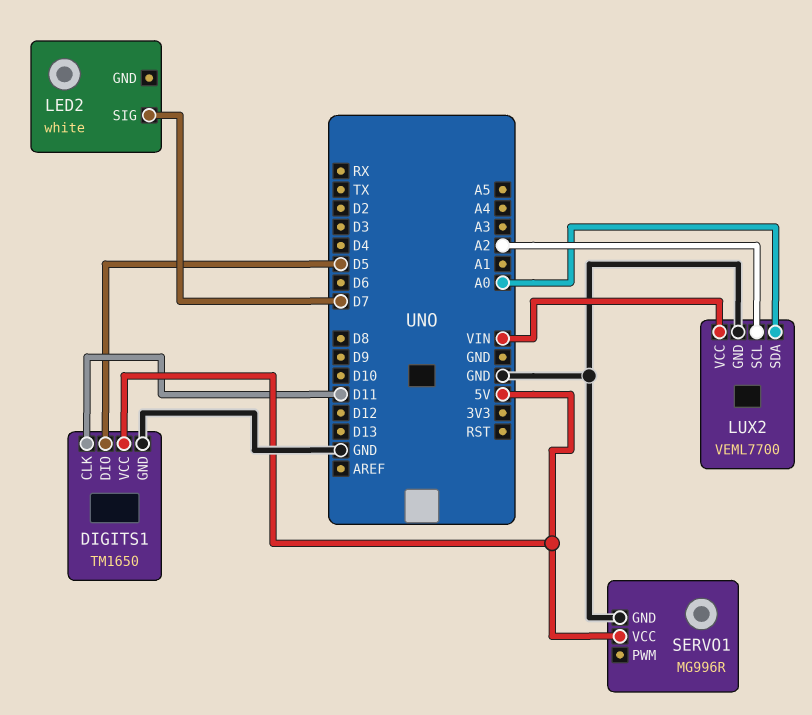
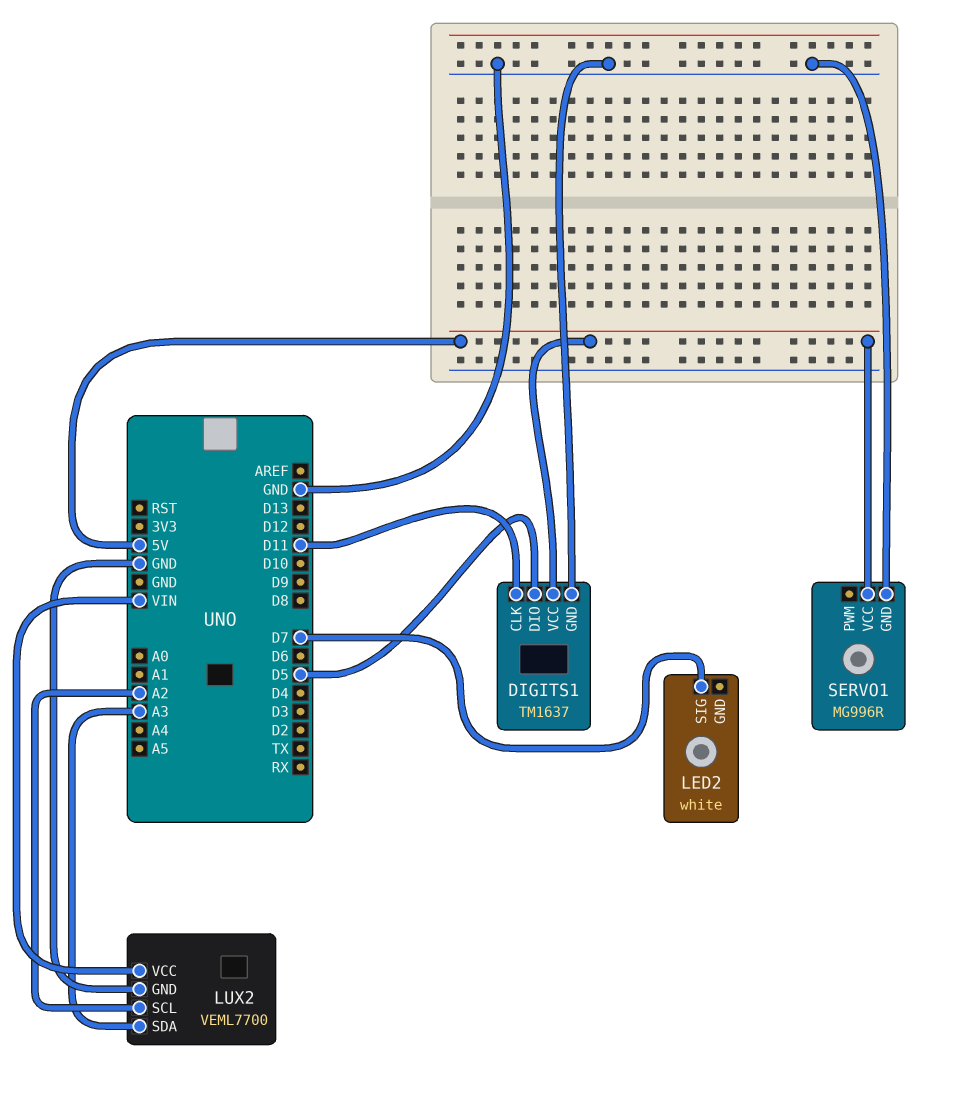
DIGITS1: TM1650 -> TM1637
LUX2 pin SDA: A0 -> A3

